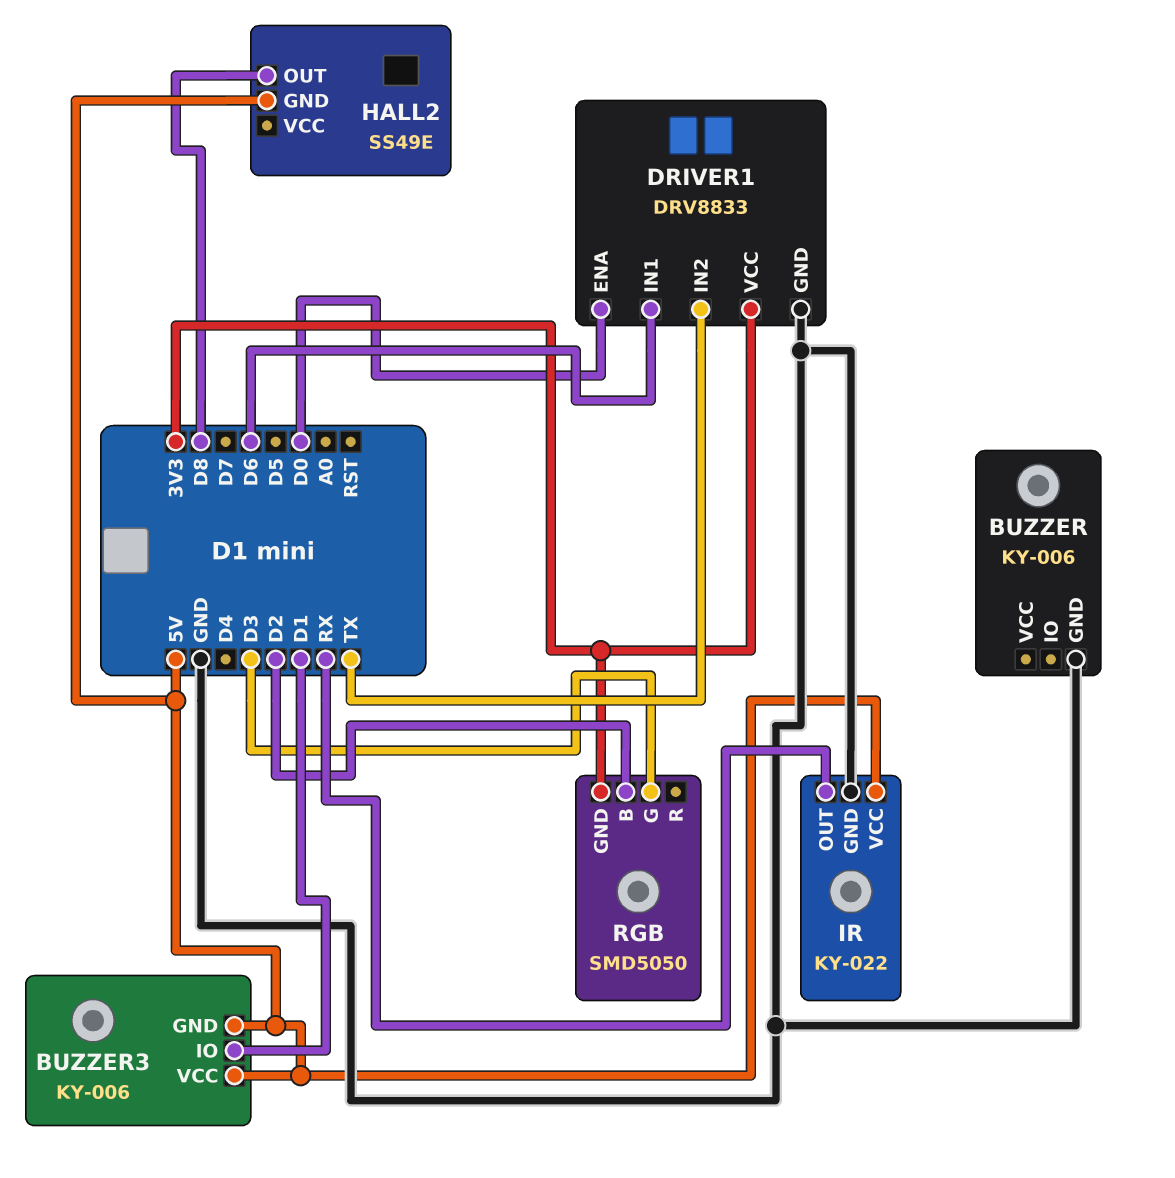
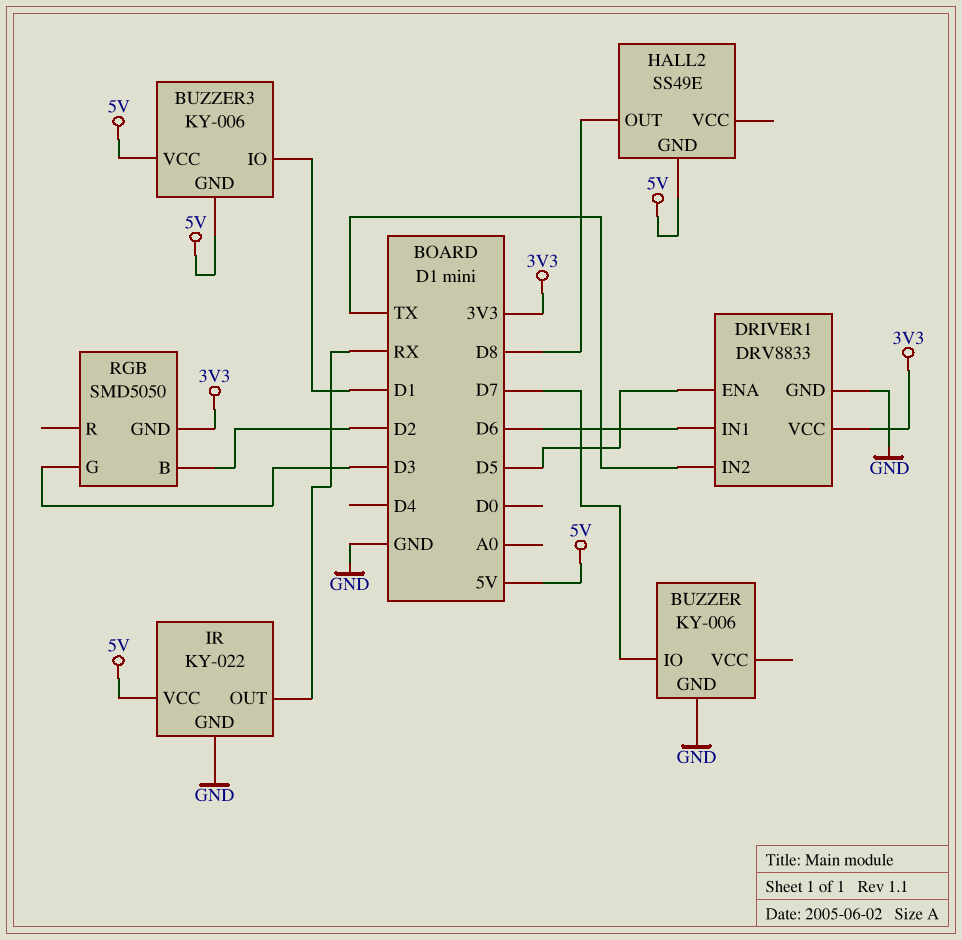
BUZZER pin IO: none -> D7
DRIVER1 pin ENA: D0 -> D5

